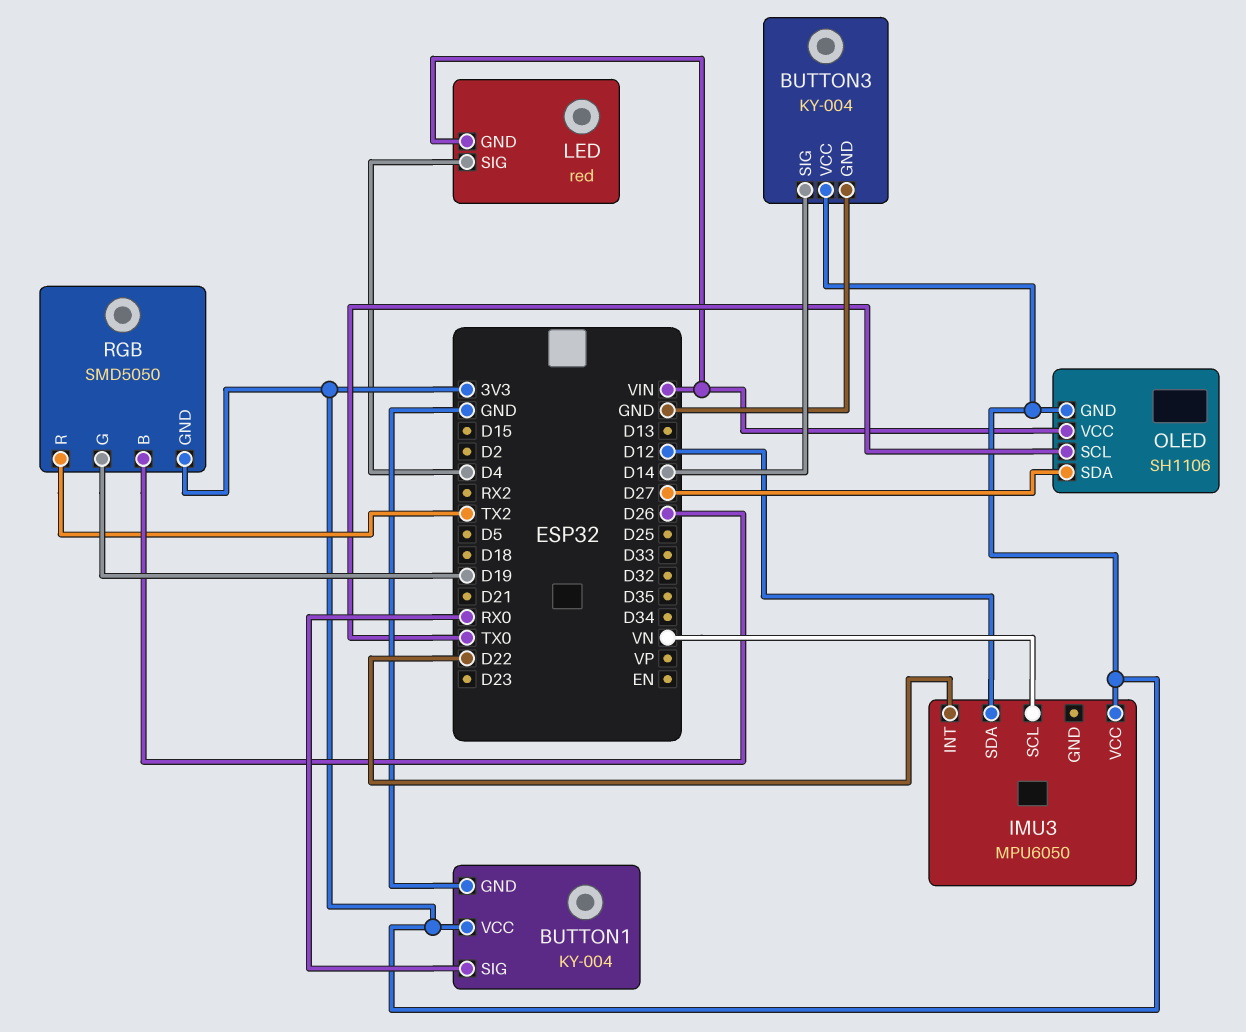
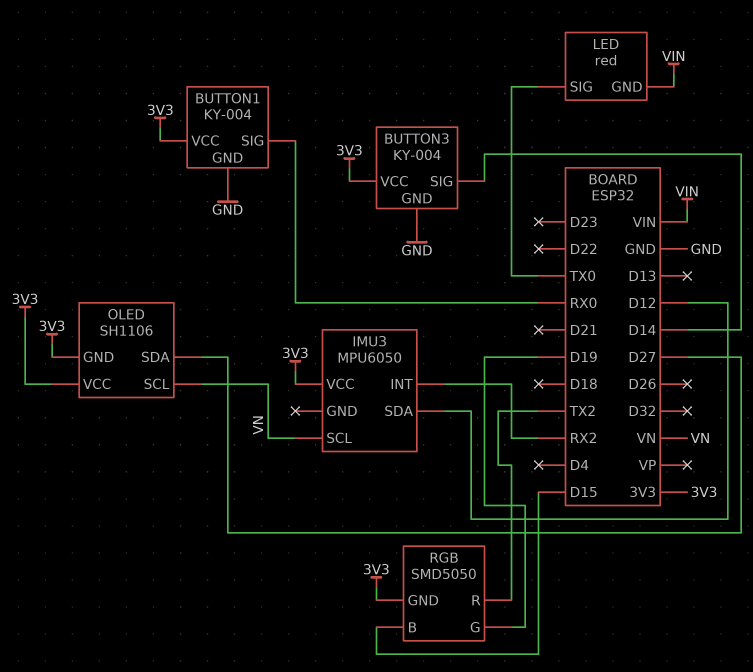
IMU3 pin INT: D22 -> RX2
LED pin SIG: D4 -> TX0
OLED pin SCL: TX0 -> VN
OLED pin VCC: VIN -> 3V3
RGB pin B: D26 -> D15

